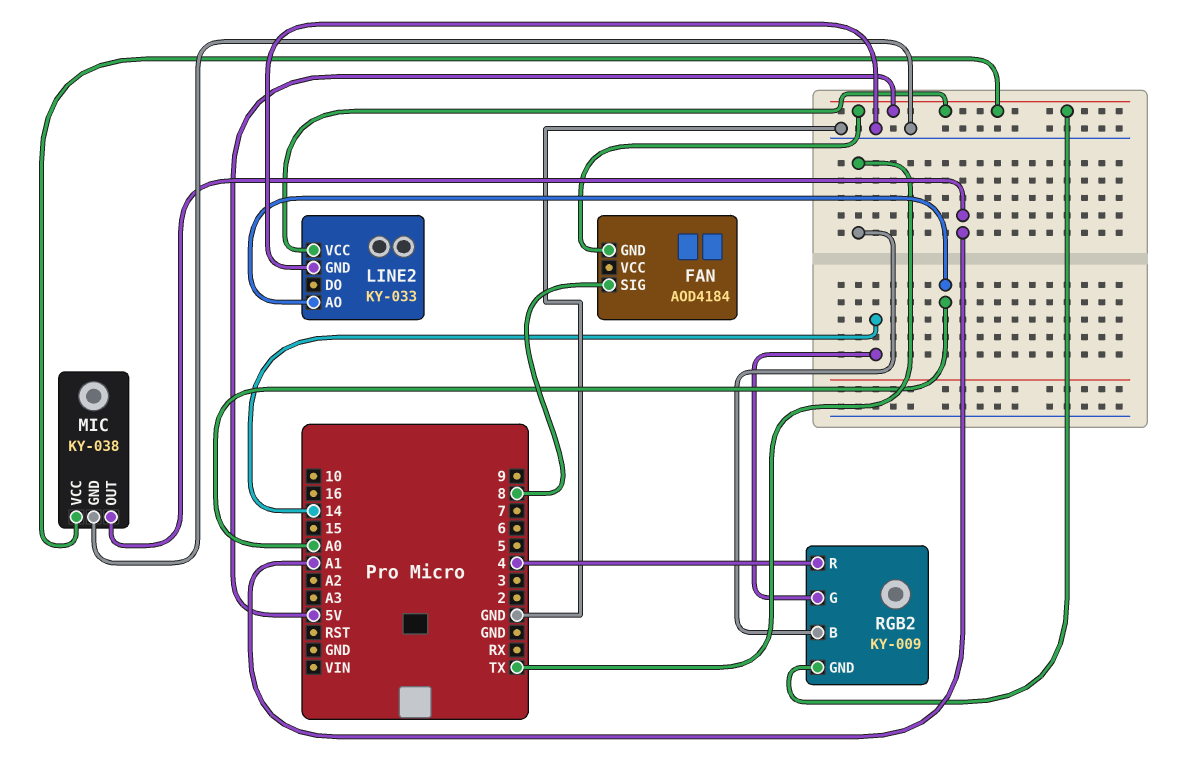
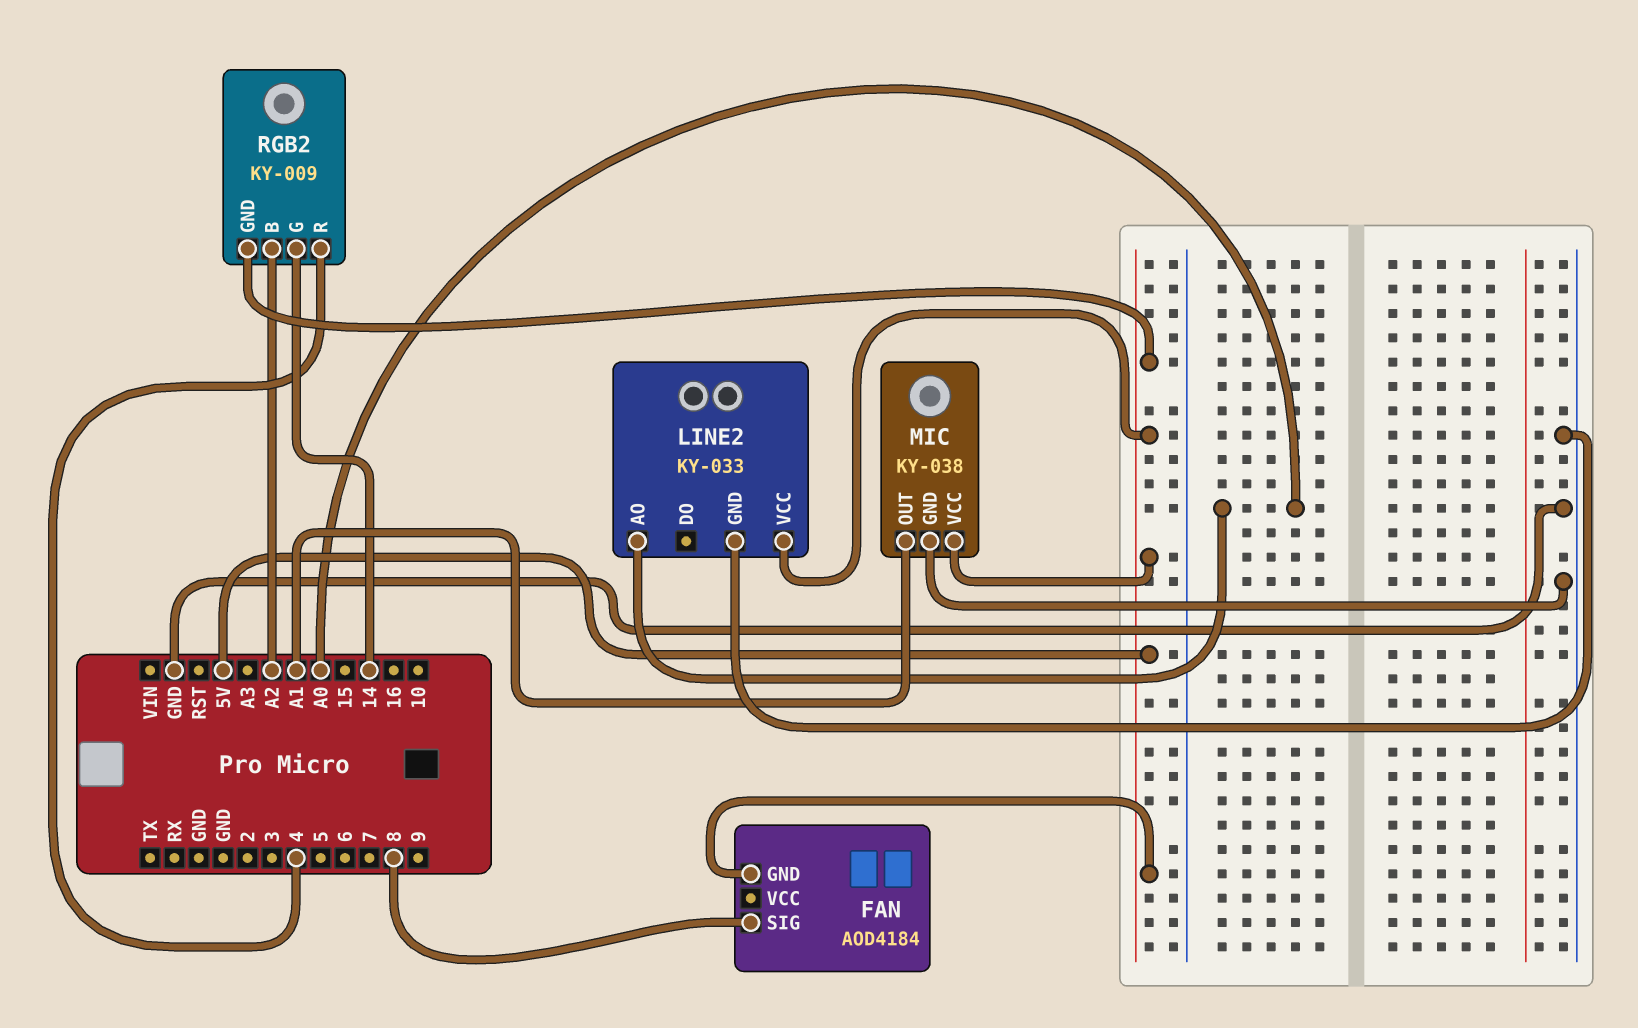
RGB2 pin B: TX -> A2

